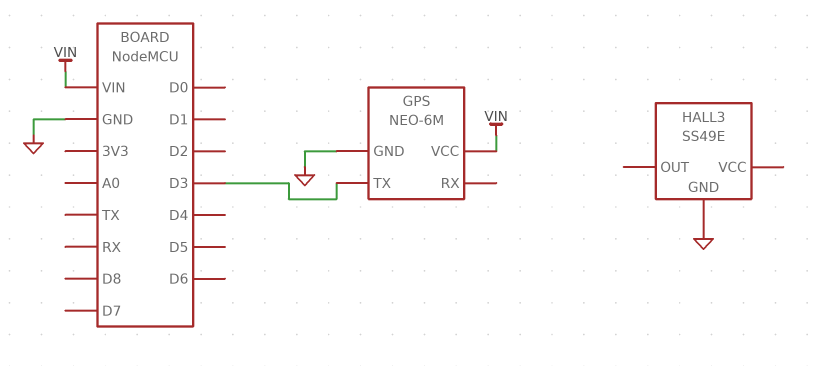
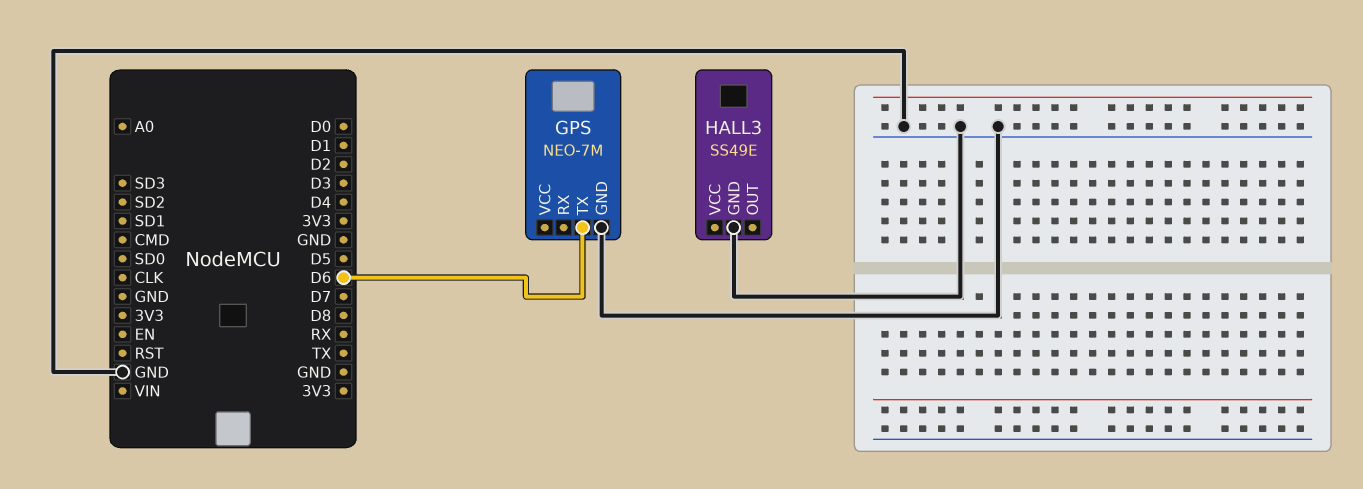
GPS: NEO-6M -> NEO-7M
GPS pin TX: D3 -> D6
GPS pin VCC: VIN -> none

